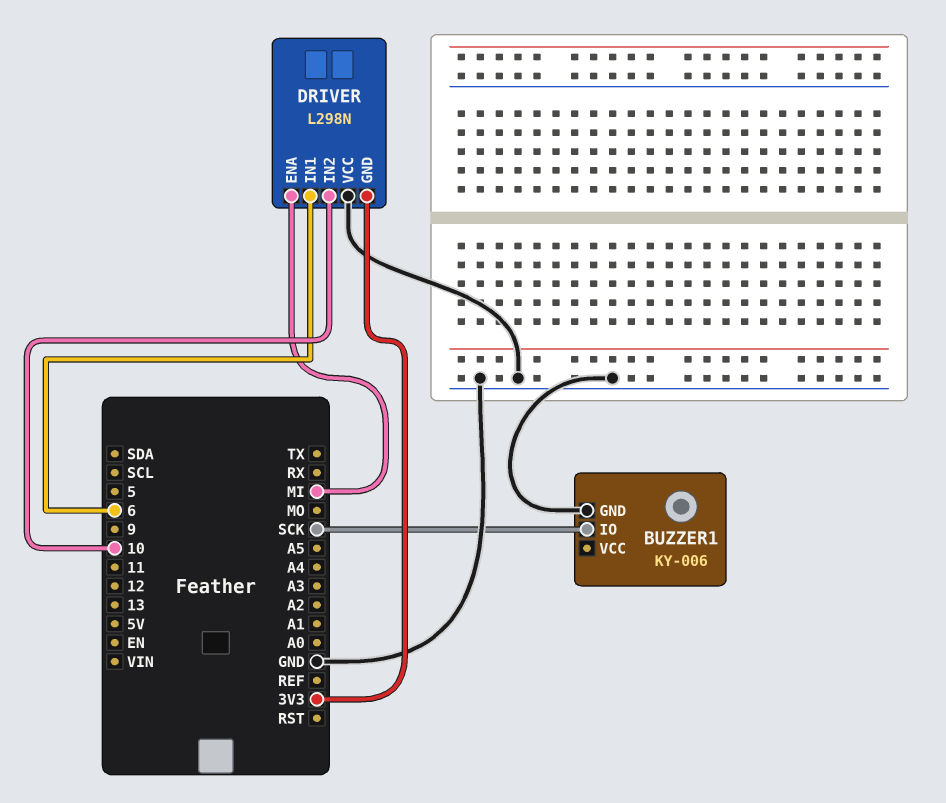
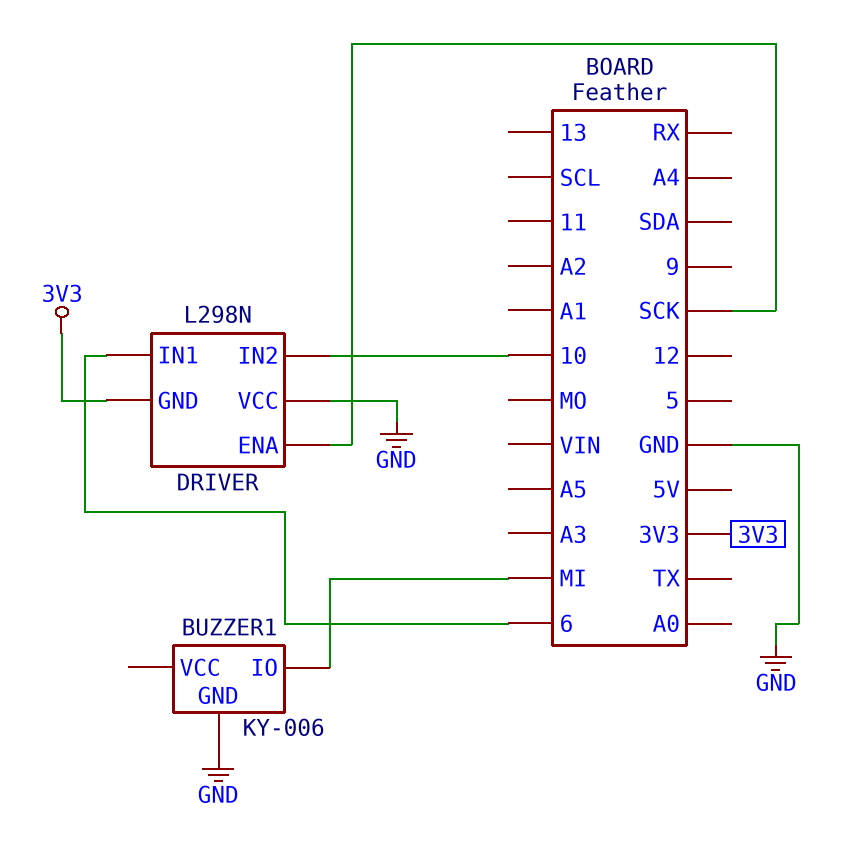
BUZZER1 pin IO: SCK -> MI
DRIVER pin ENA: MI -> SCK

